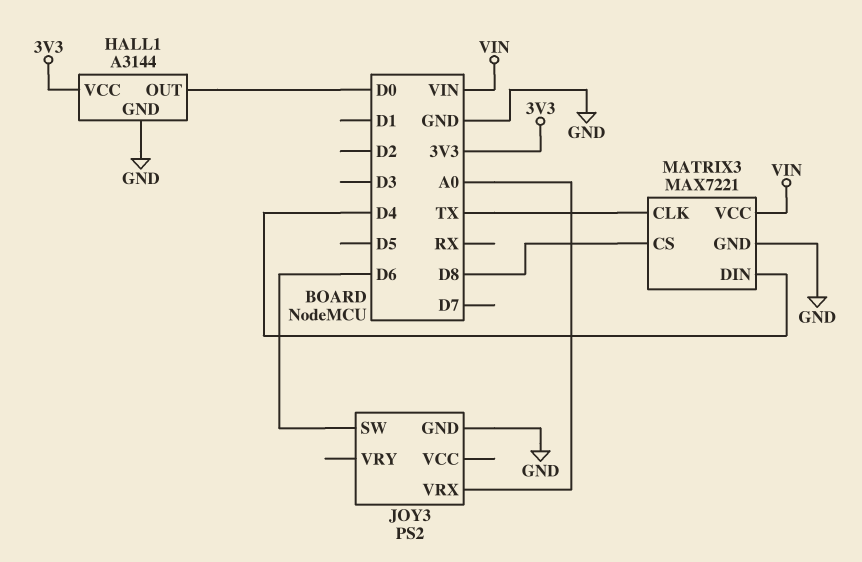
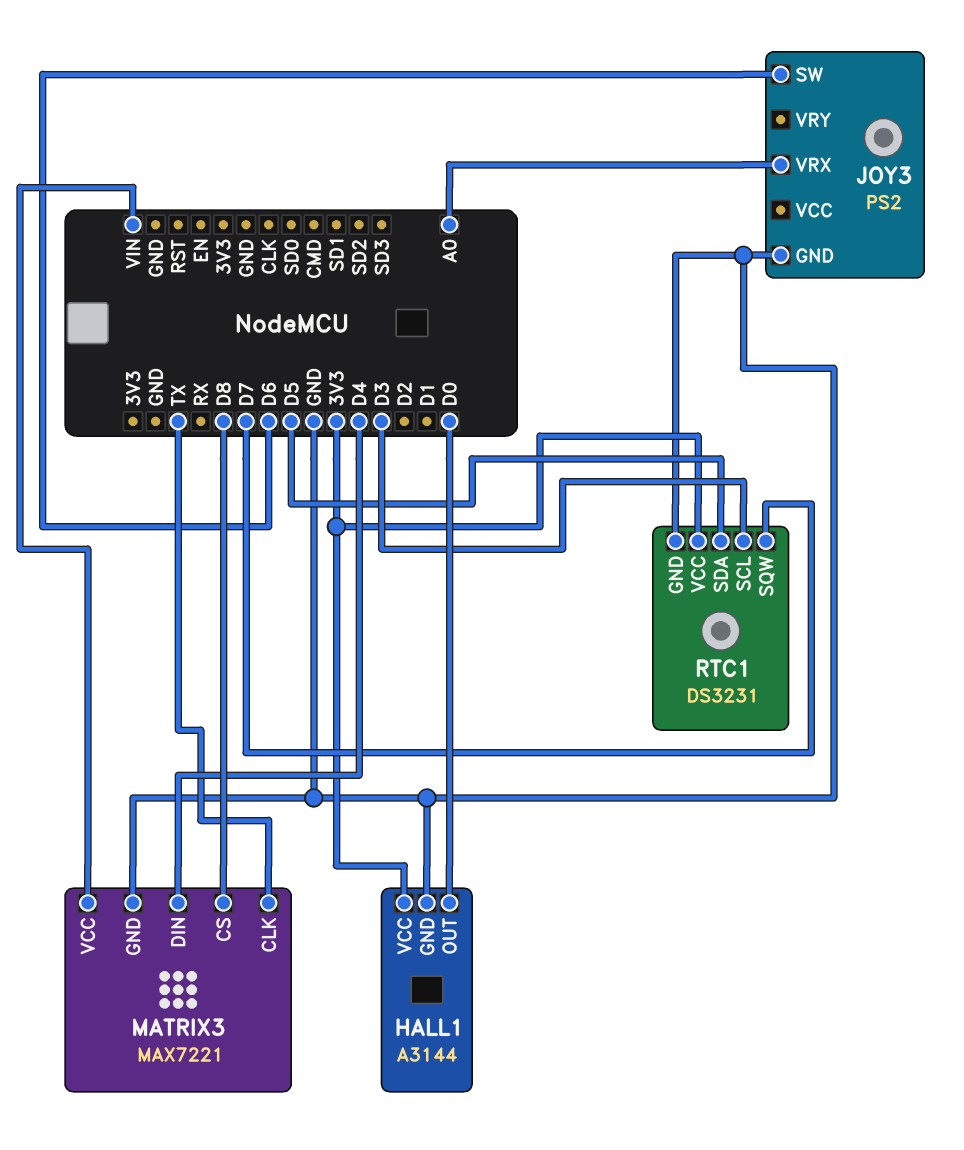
RTC1: none -> DS3231
RTC1 pin GND: none -> GND
RTC1 pin SCL: none -> D3
RTC1 pin SDA: none -> D5
RTC1 pin SQW: none -> D7
RTC1 pin VCC: none -> 3V3

